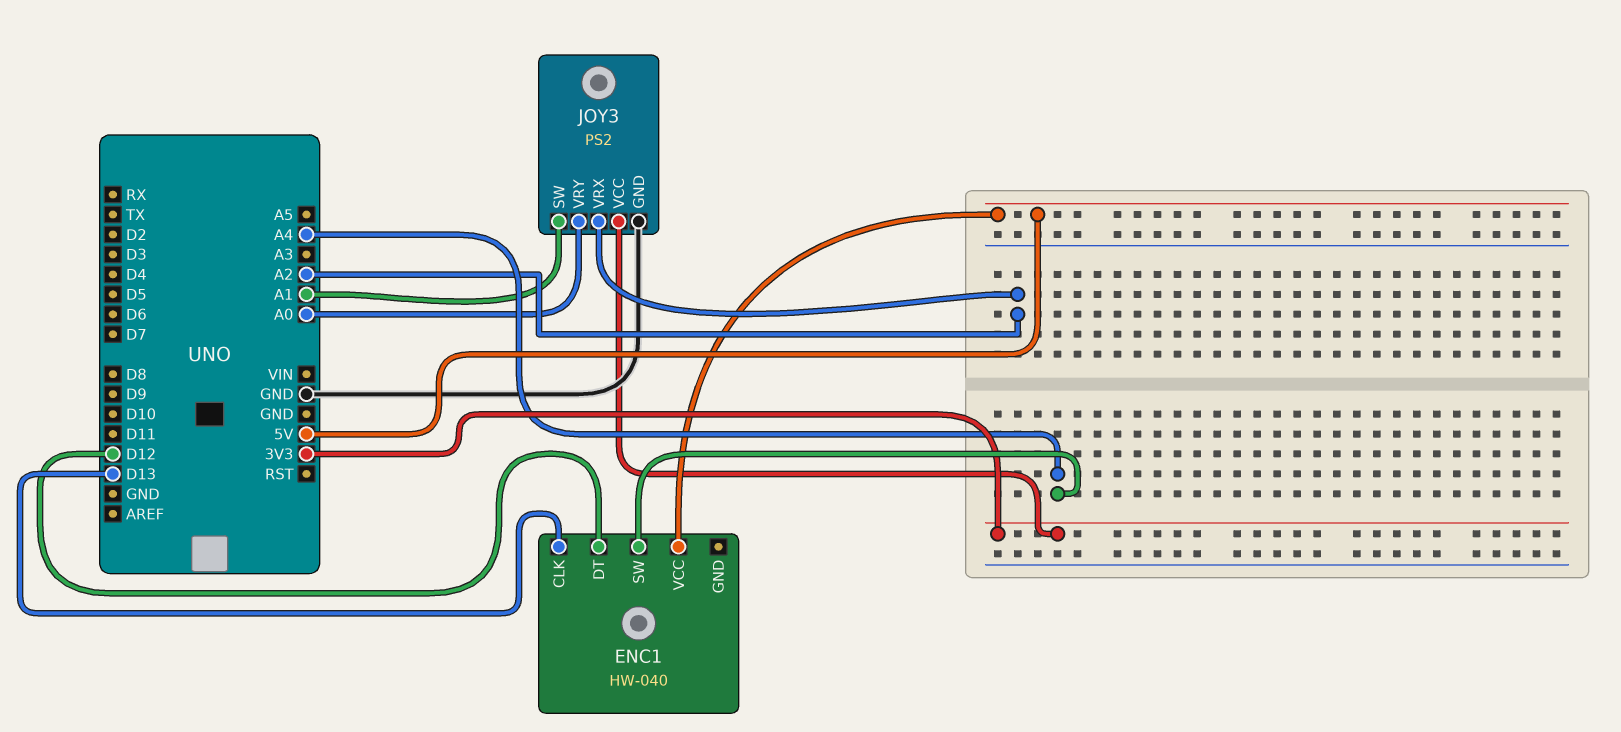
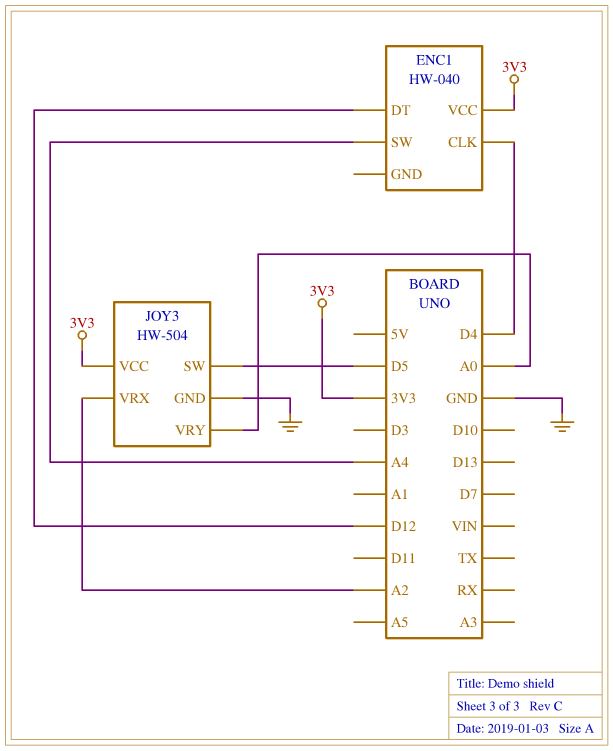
ENC1 pin CLK: D13 -> D4
ENC1 pin VCC: 5V -> 3V3
JOY3: PS2 -> HW-504
JOY3 pin SW: A1 -> D5

